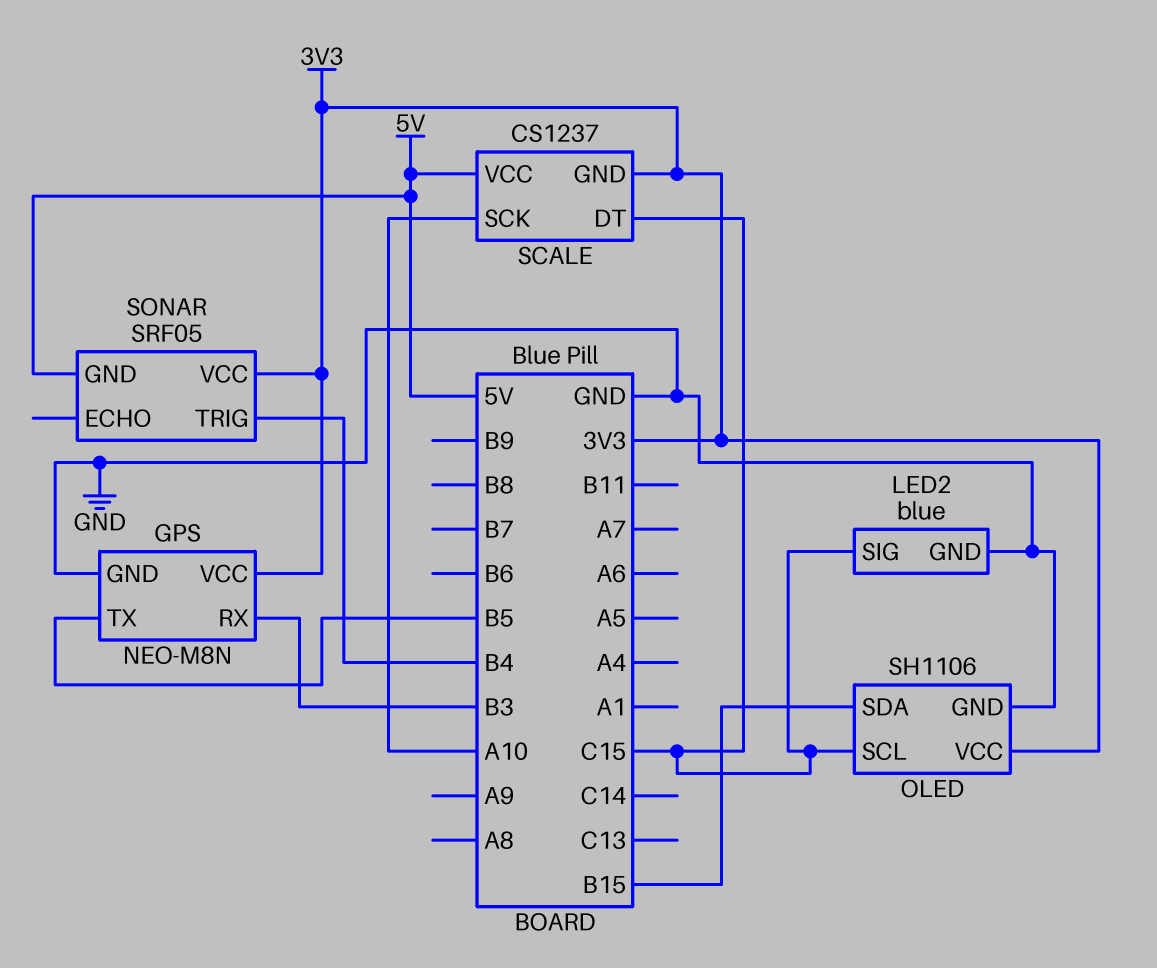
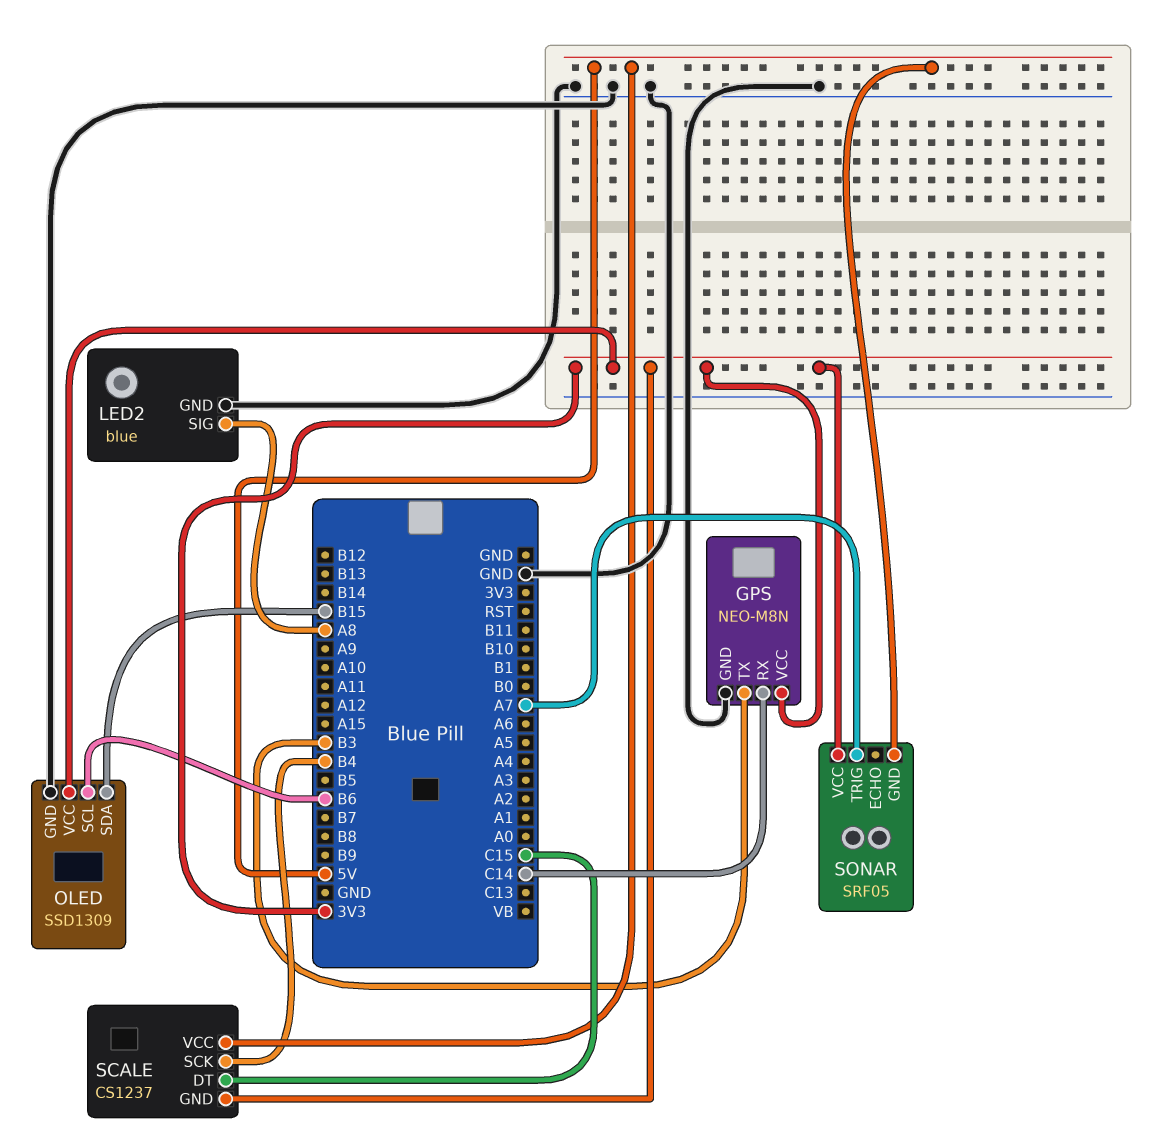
GPS pin RX: B3 -> C14
GPS pin TX: B5 -> B3
LED2 pin SIG: C15 -> A8
OLED: SH1106 -> SSD1309
OLED pin SCL: C15 -> B6
SCALE pin SCK: A10 -> B4
SONAR pin TRIG: B4 -> A7

